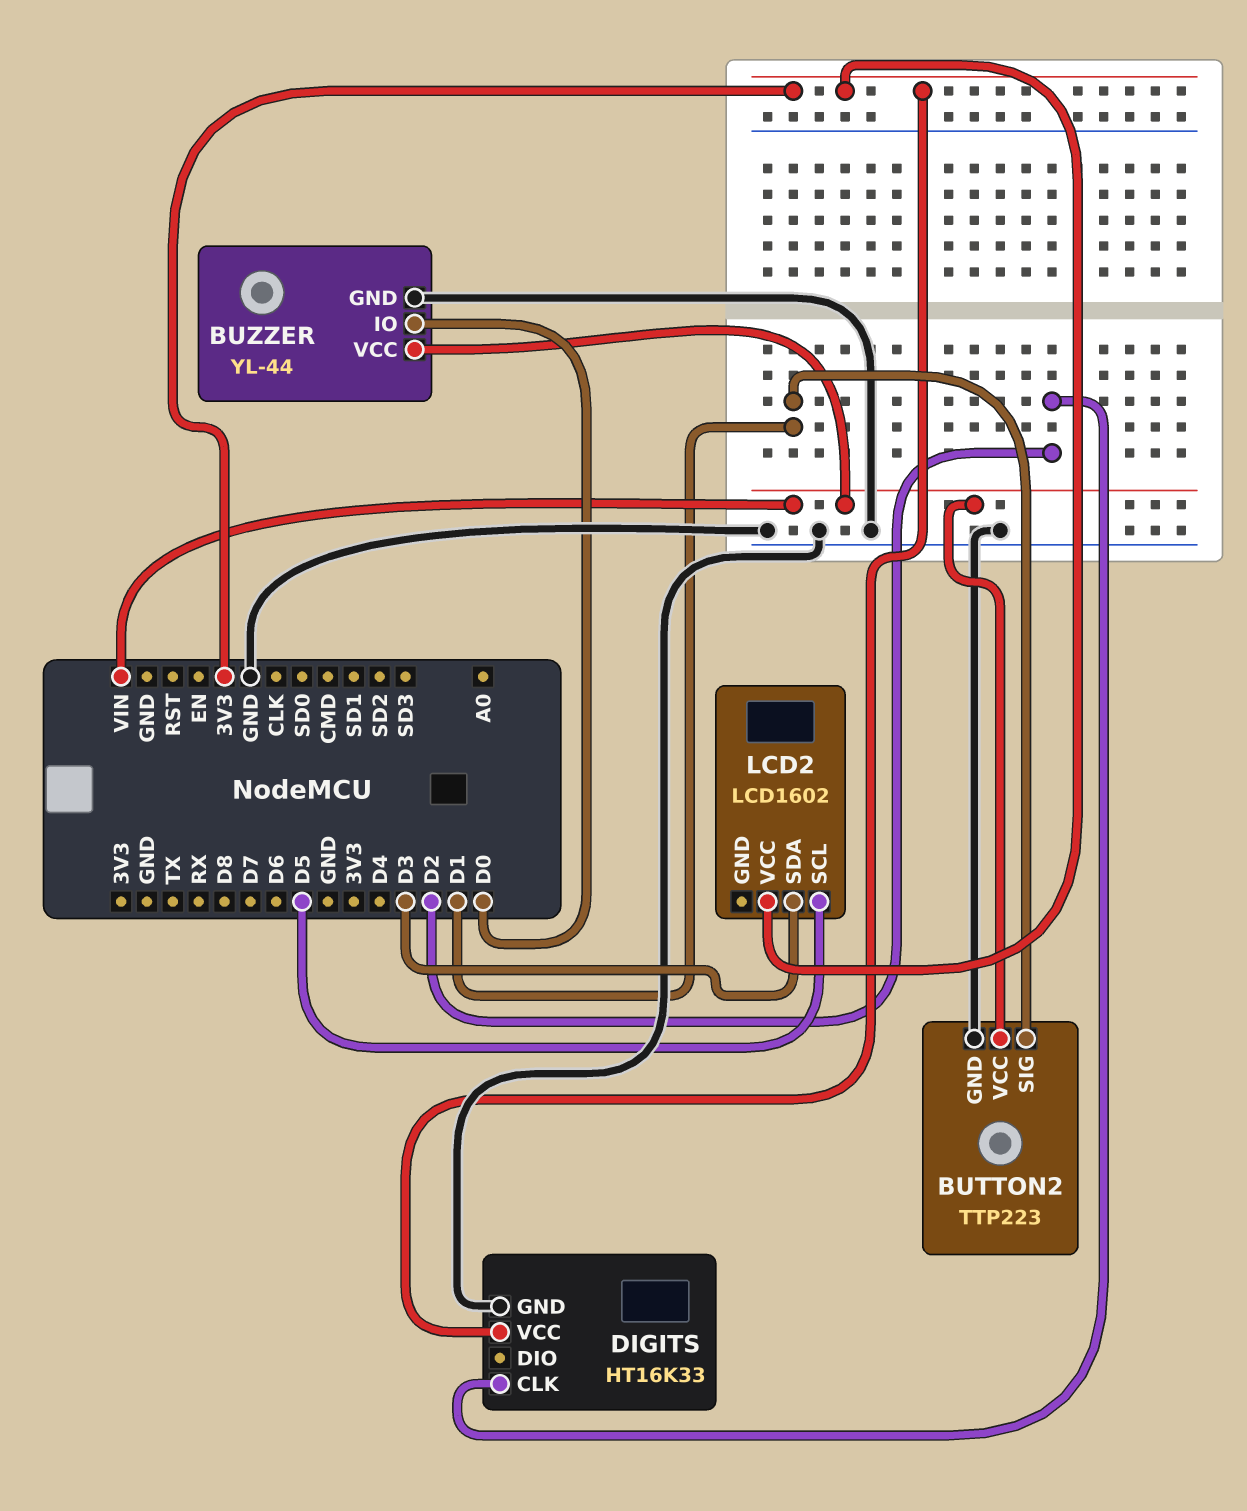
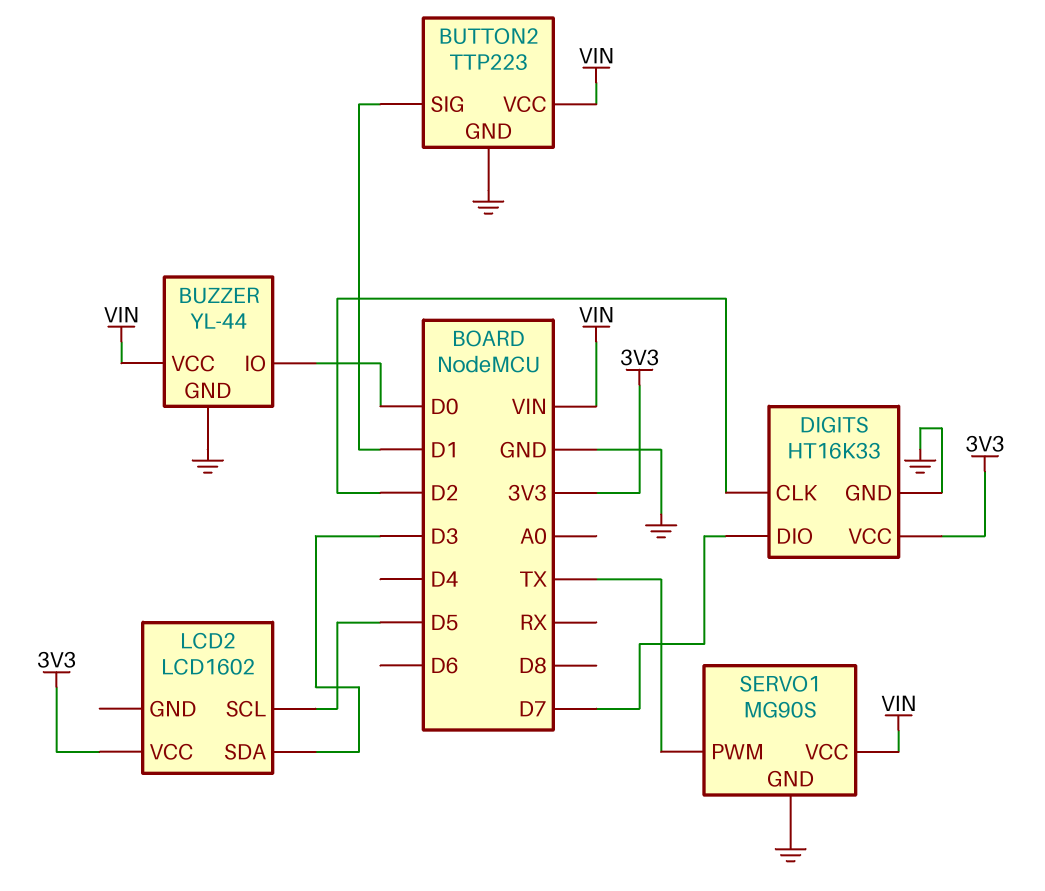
DIGITS pin DIO: none -> D7
SERVO1: none -> MG90S
SERVO1 pin GND: none -> GND
SERVO1 pin PWM: none -> TX
SERVO1 pin VCC: none -> VIN

